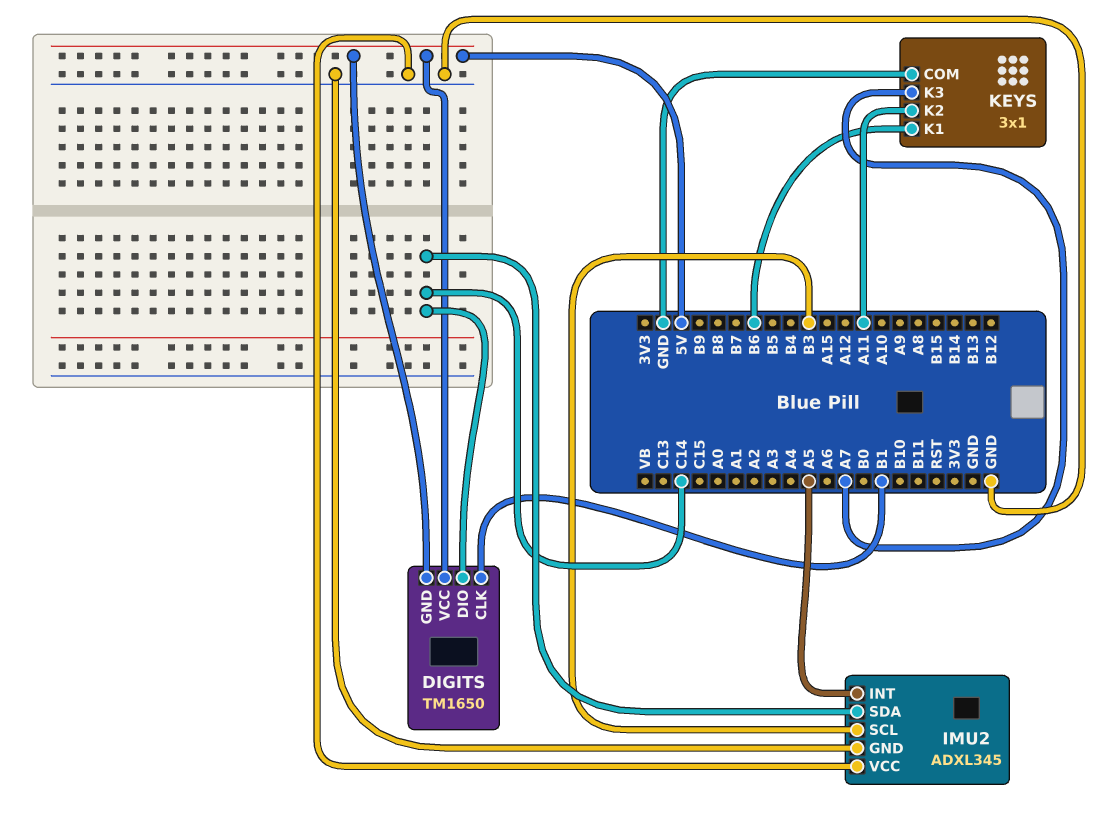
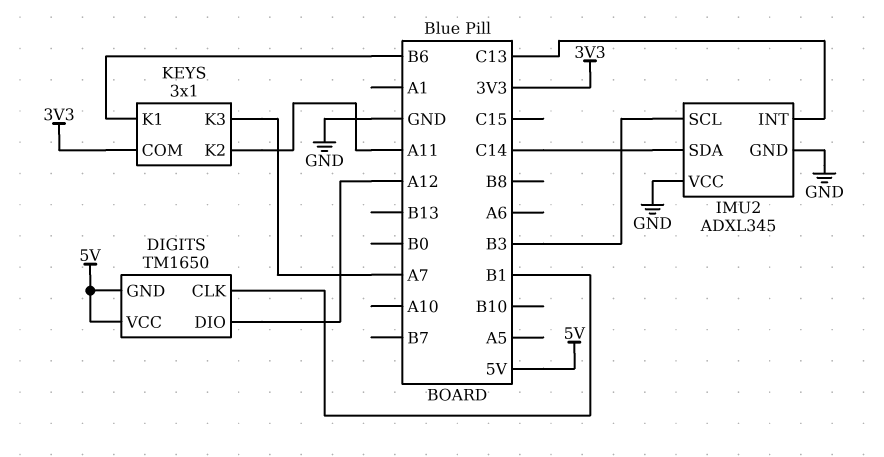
DIGITS pin DIO: C14 -> A12
IMU2 pin INT: A5 -> C13
KEYS pin COM: GND -> 3V3

